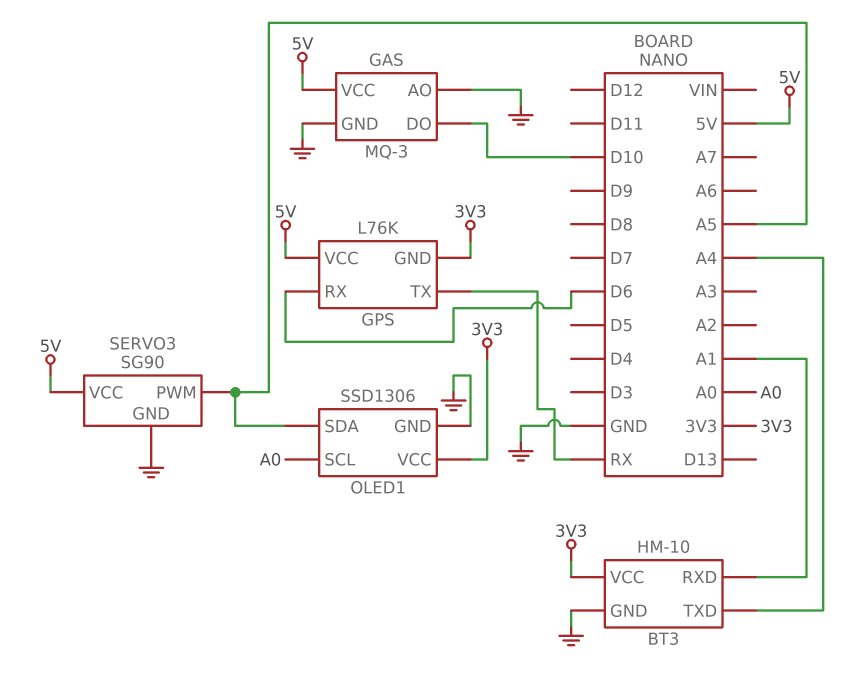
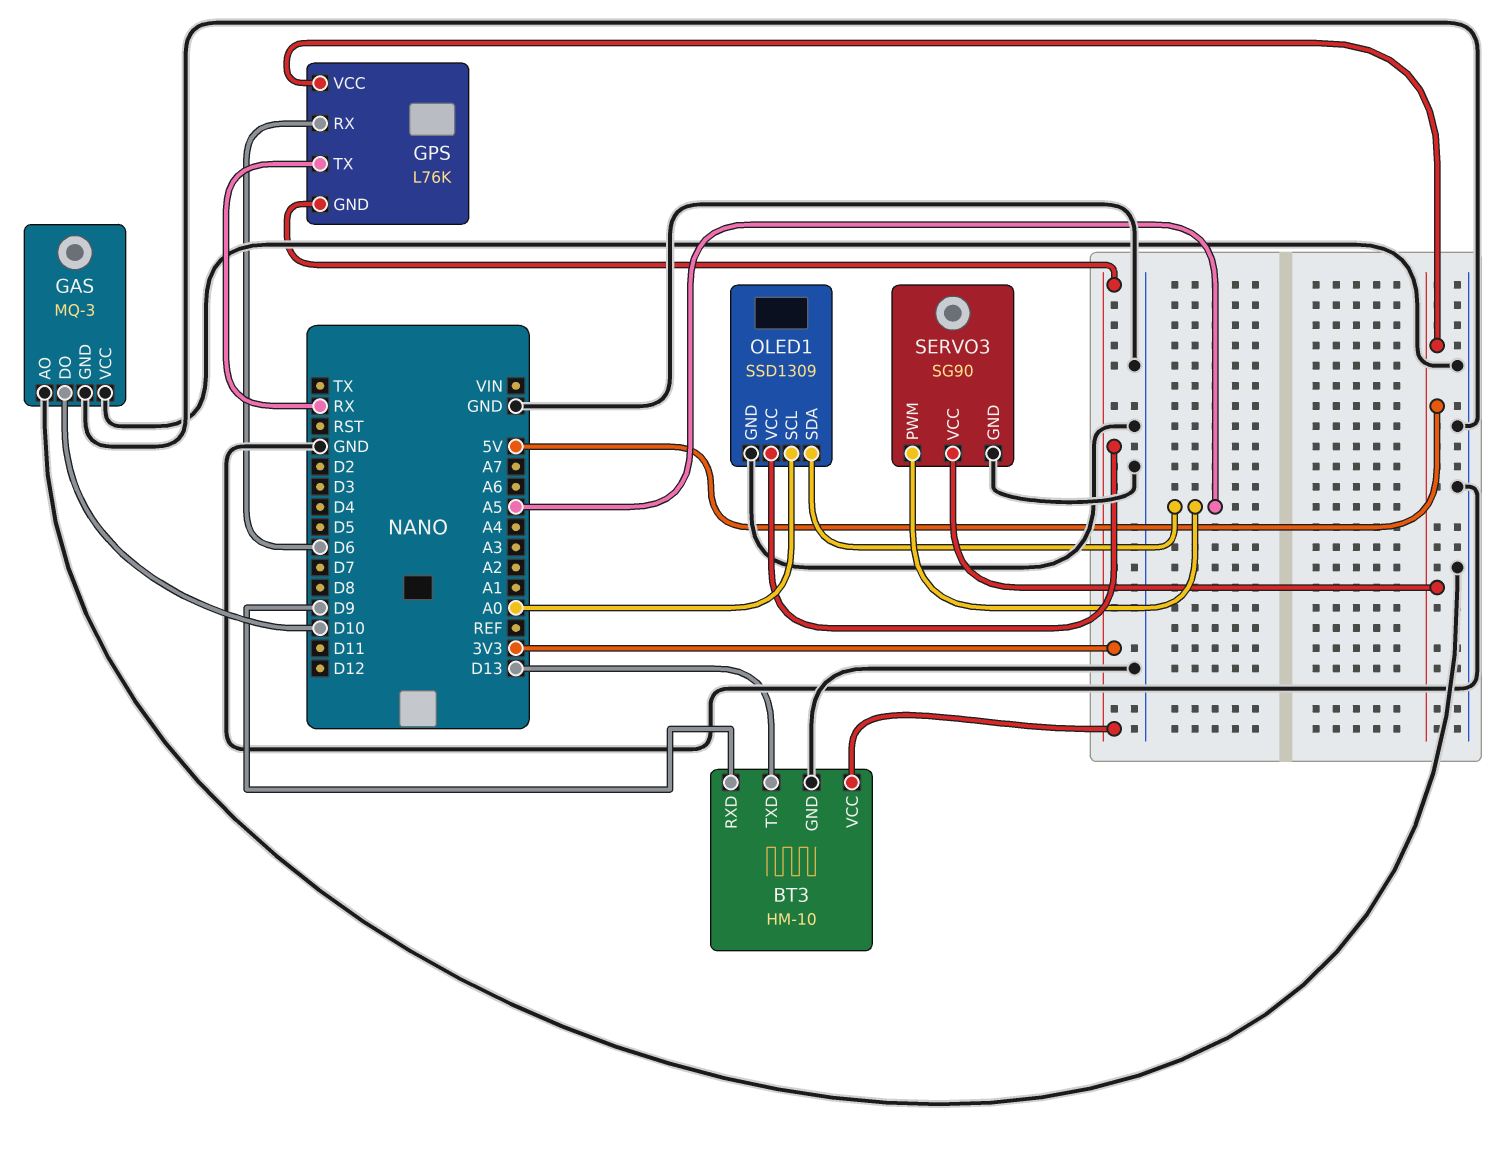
BT3 pin RXD: A1 -> D9
BT3 pin TXD: A4 -> D13
GAS pin VCC: 5V -> GND
OLED1: SSD1306 -> SSD1309

